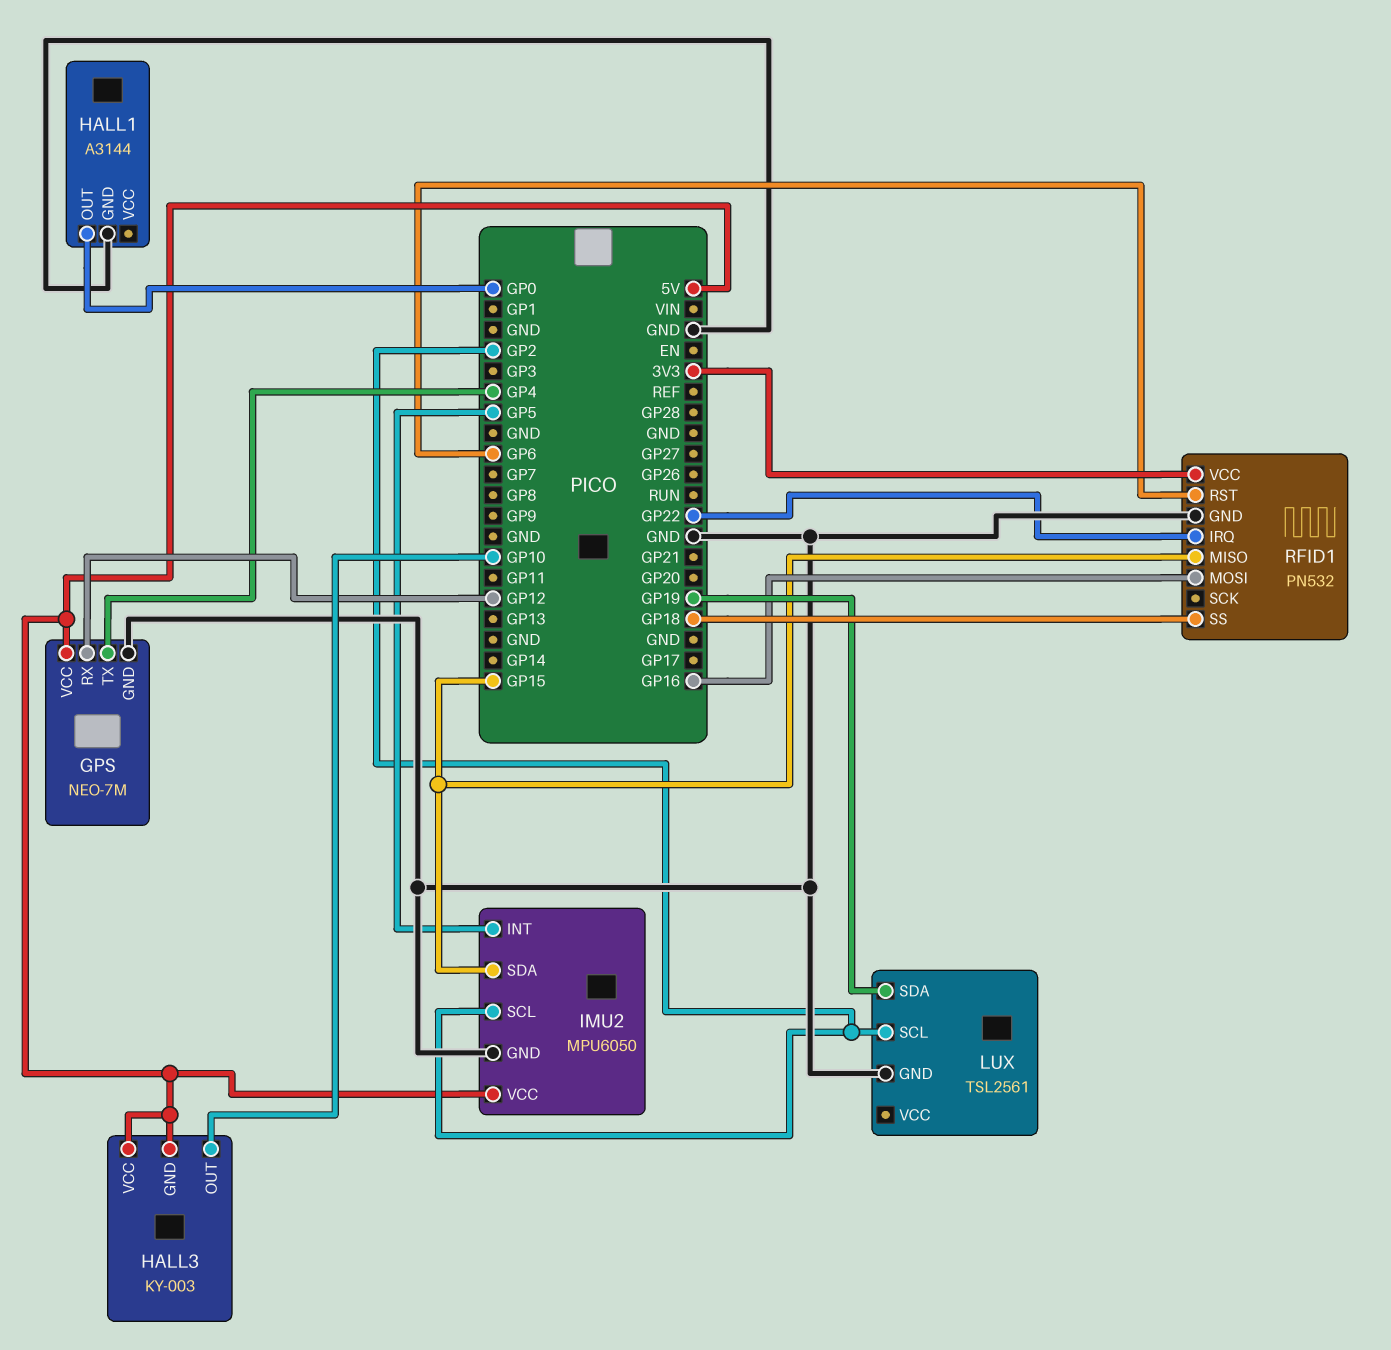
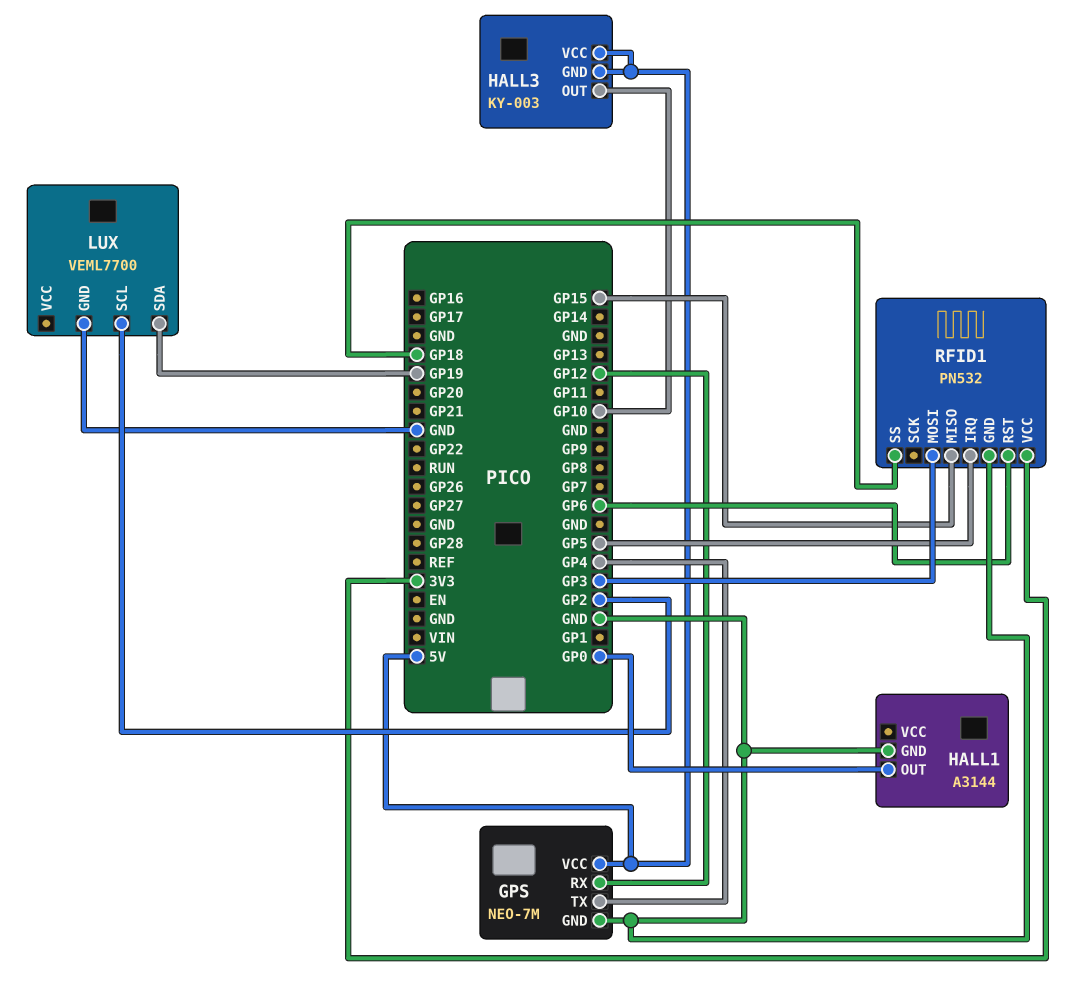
IMU2: MPU6050 -> none
IMU2 pin GND: GND -> none
IMU2 pin INT: GP5 -> none
IMU2 pin SCL: GP2 -> none
IMU2 pin SDA: GP15 -> none
IMU2 pin VCC: 5V -> none
LUX: TSL2561 -> VEML7700
RFID1 pin IRQ: GP22 -> GP5
RFID1 pin MOSI: GP16 -> GP3

